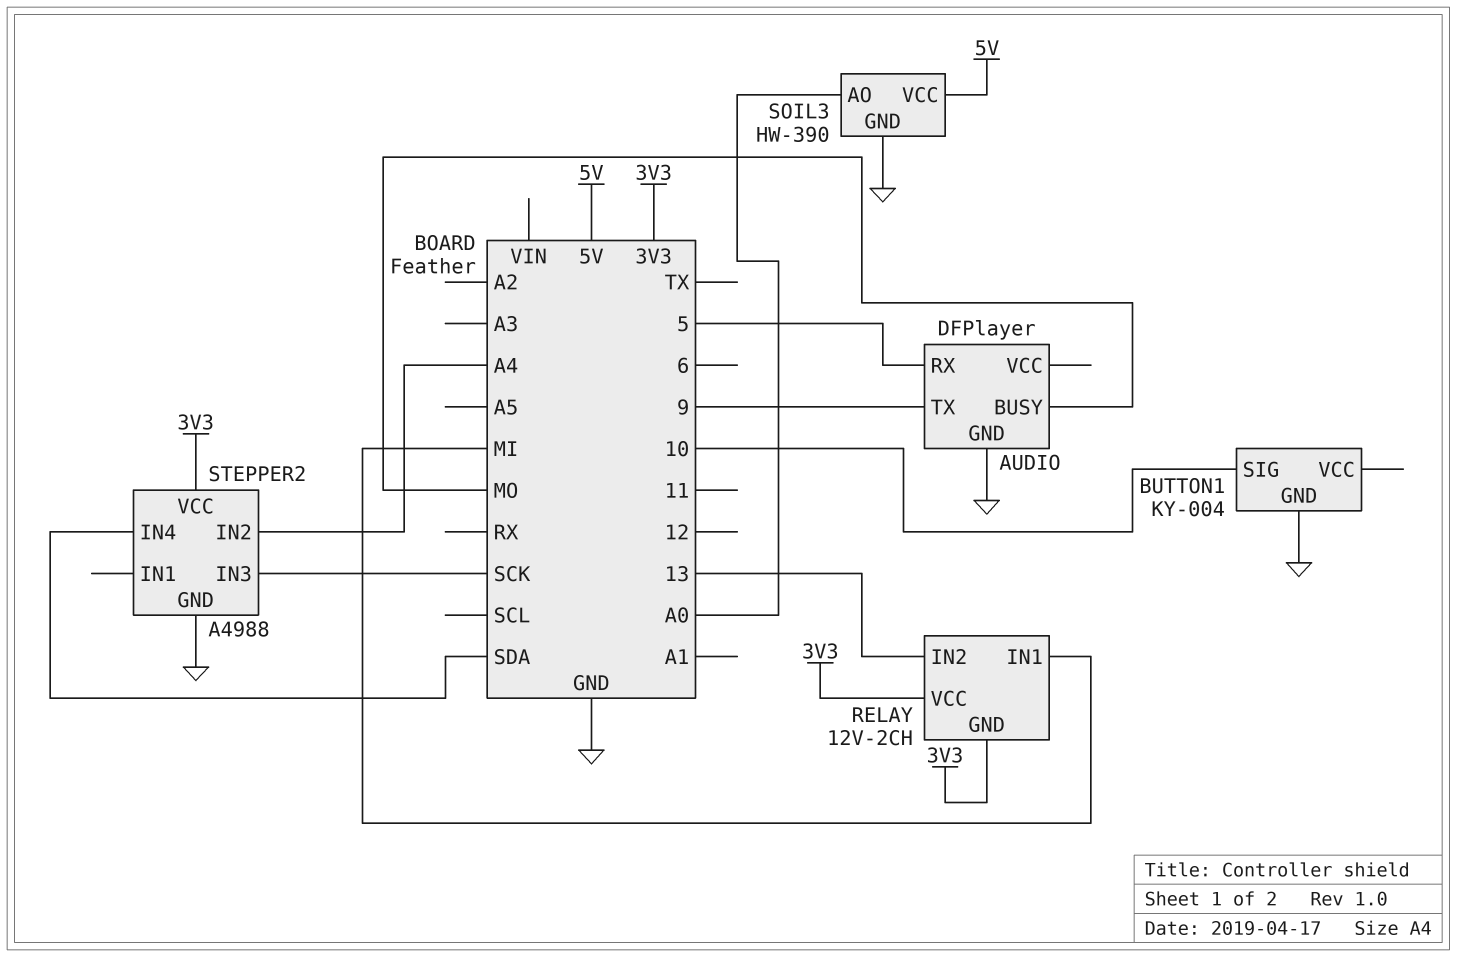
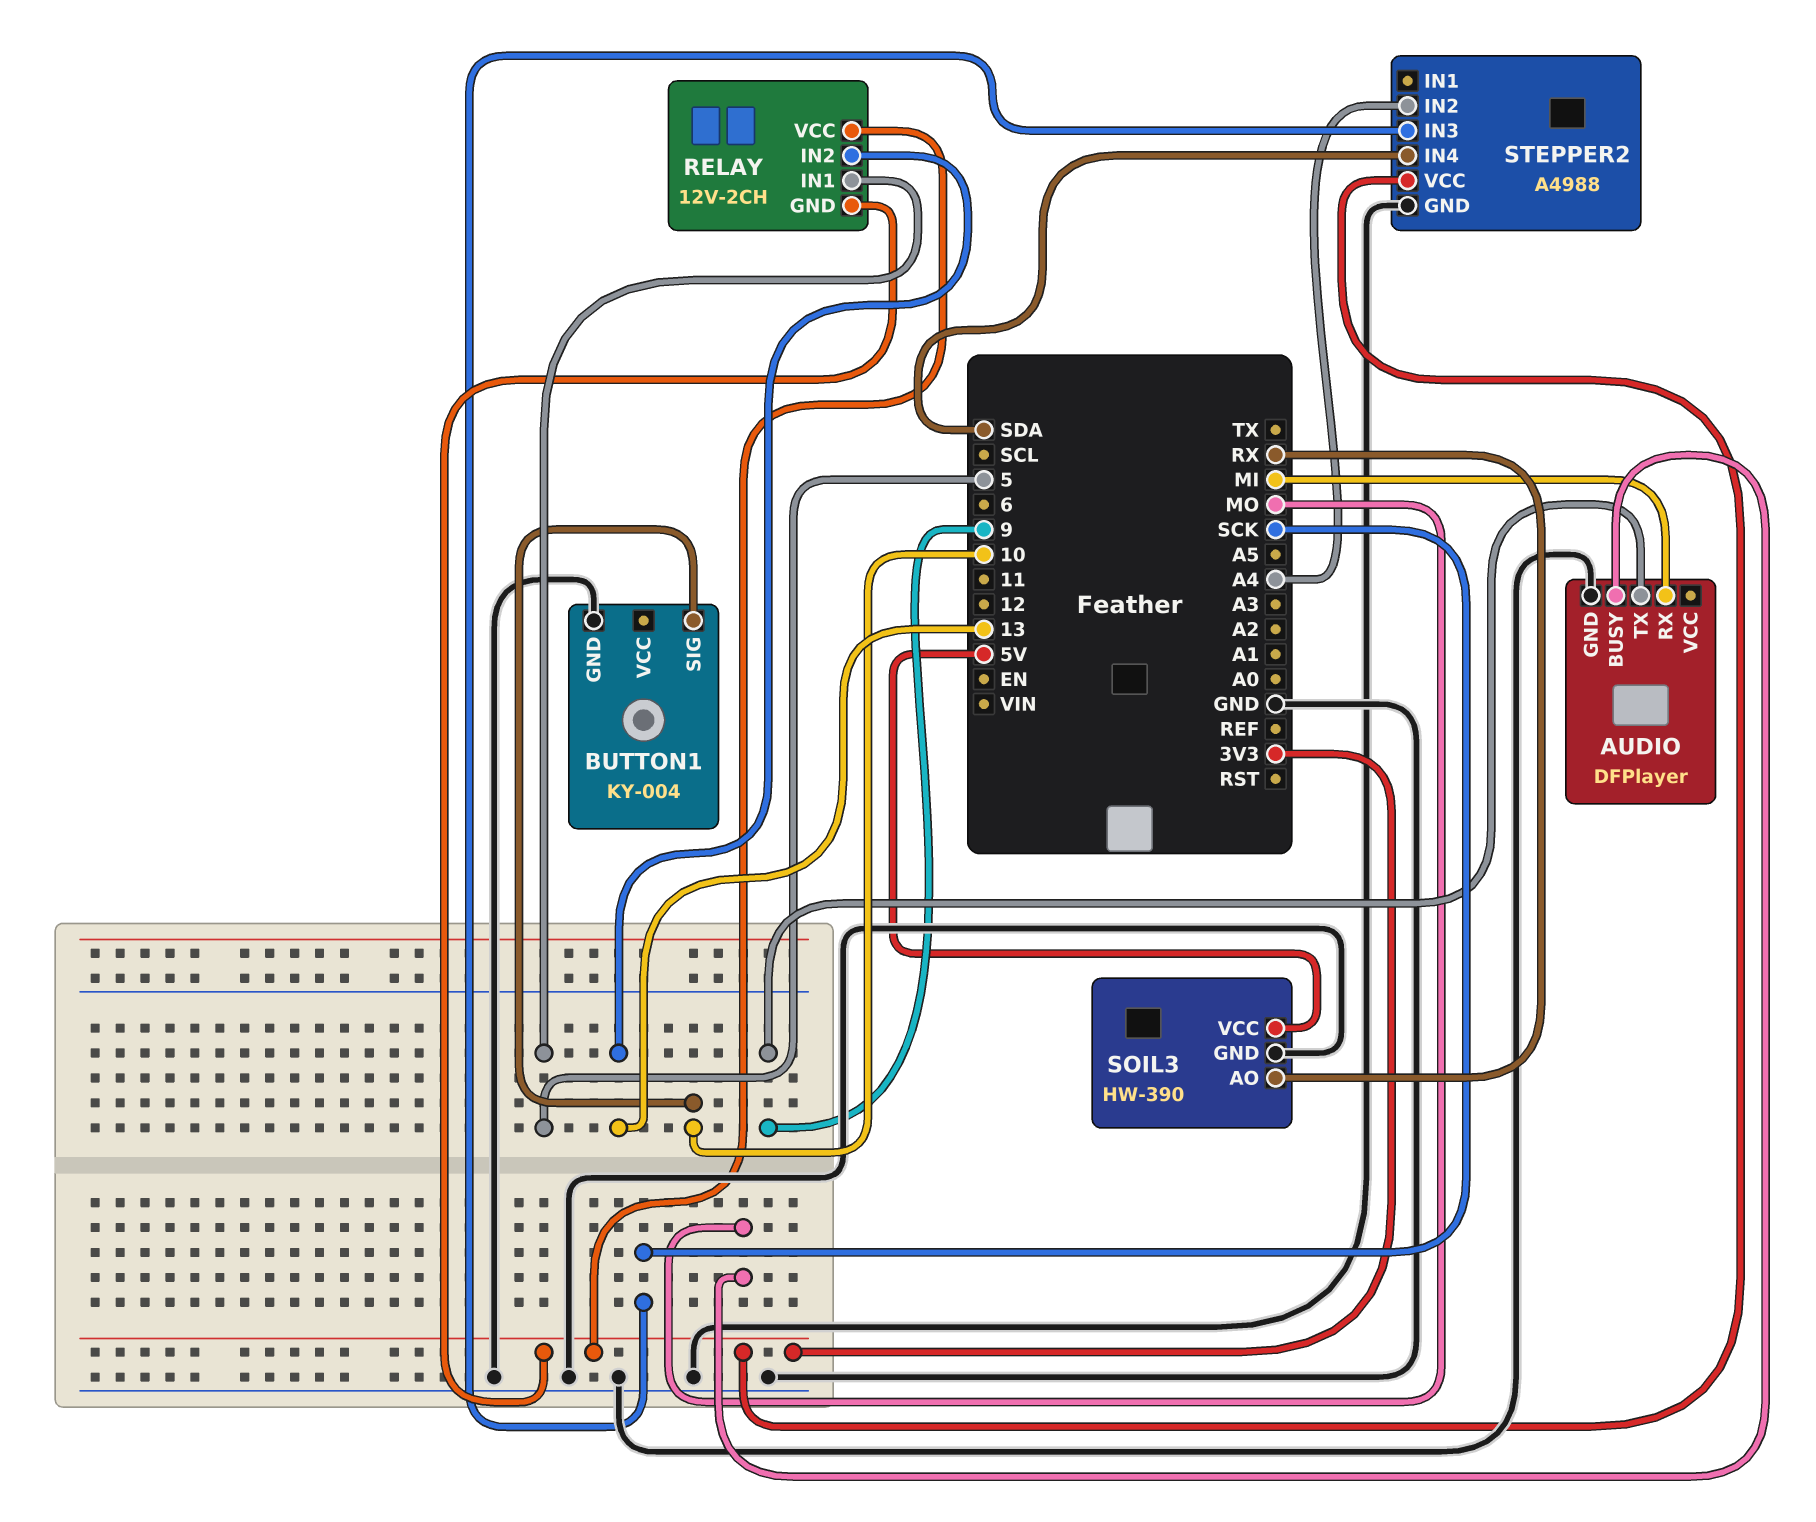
AUDIO pin RX: 5 -> MI
RELAY pin IN1: MI -> 5
SOIL3 pin AO: A0 -> RX

